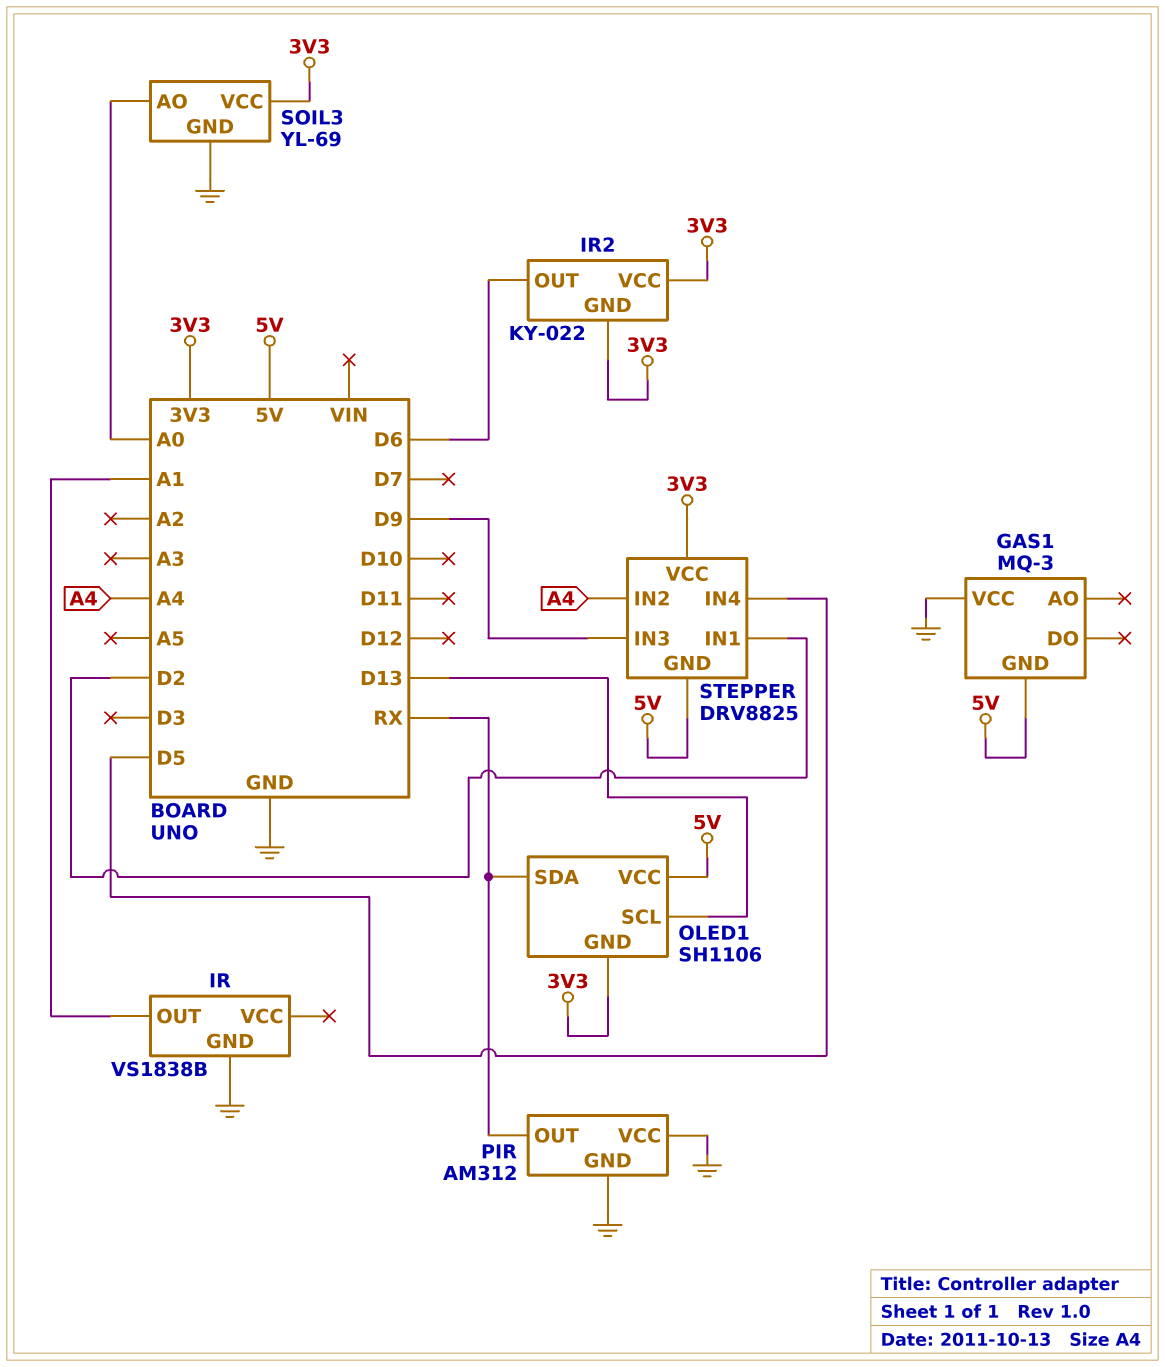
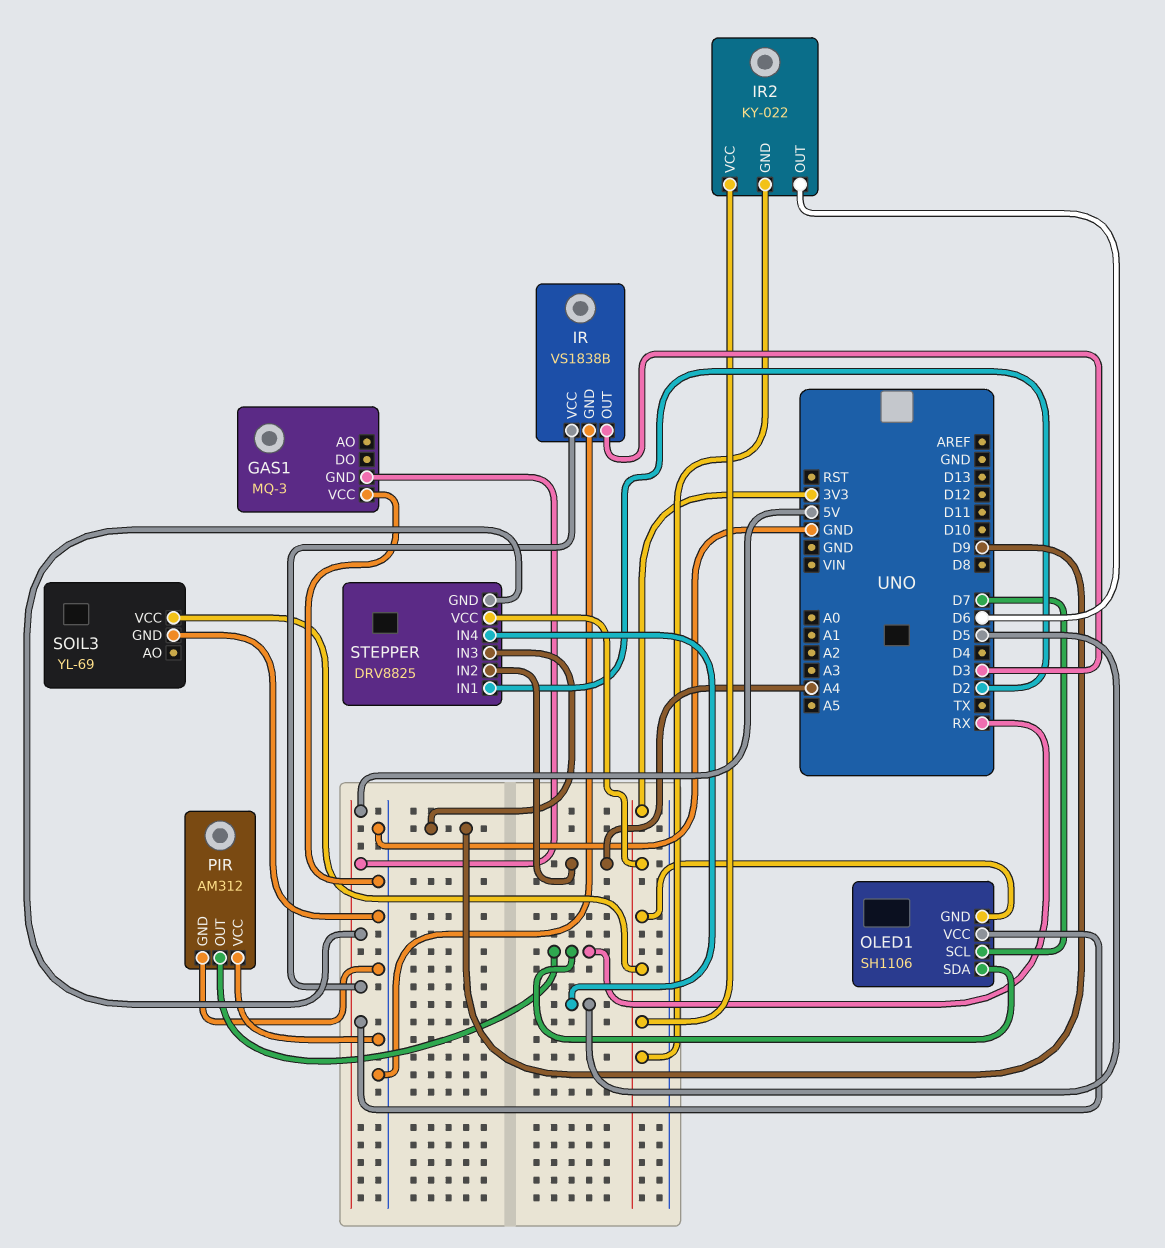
IR pin OUT: A1 -> D3
IR pin VCC: none -> 5V
OLED1 pin SCL: D13 -> D7
SOIL3 pin AO: A0 -> none

